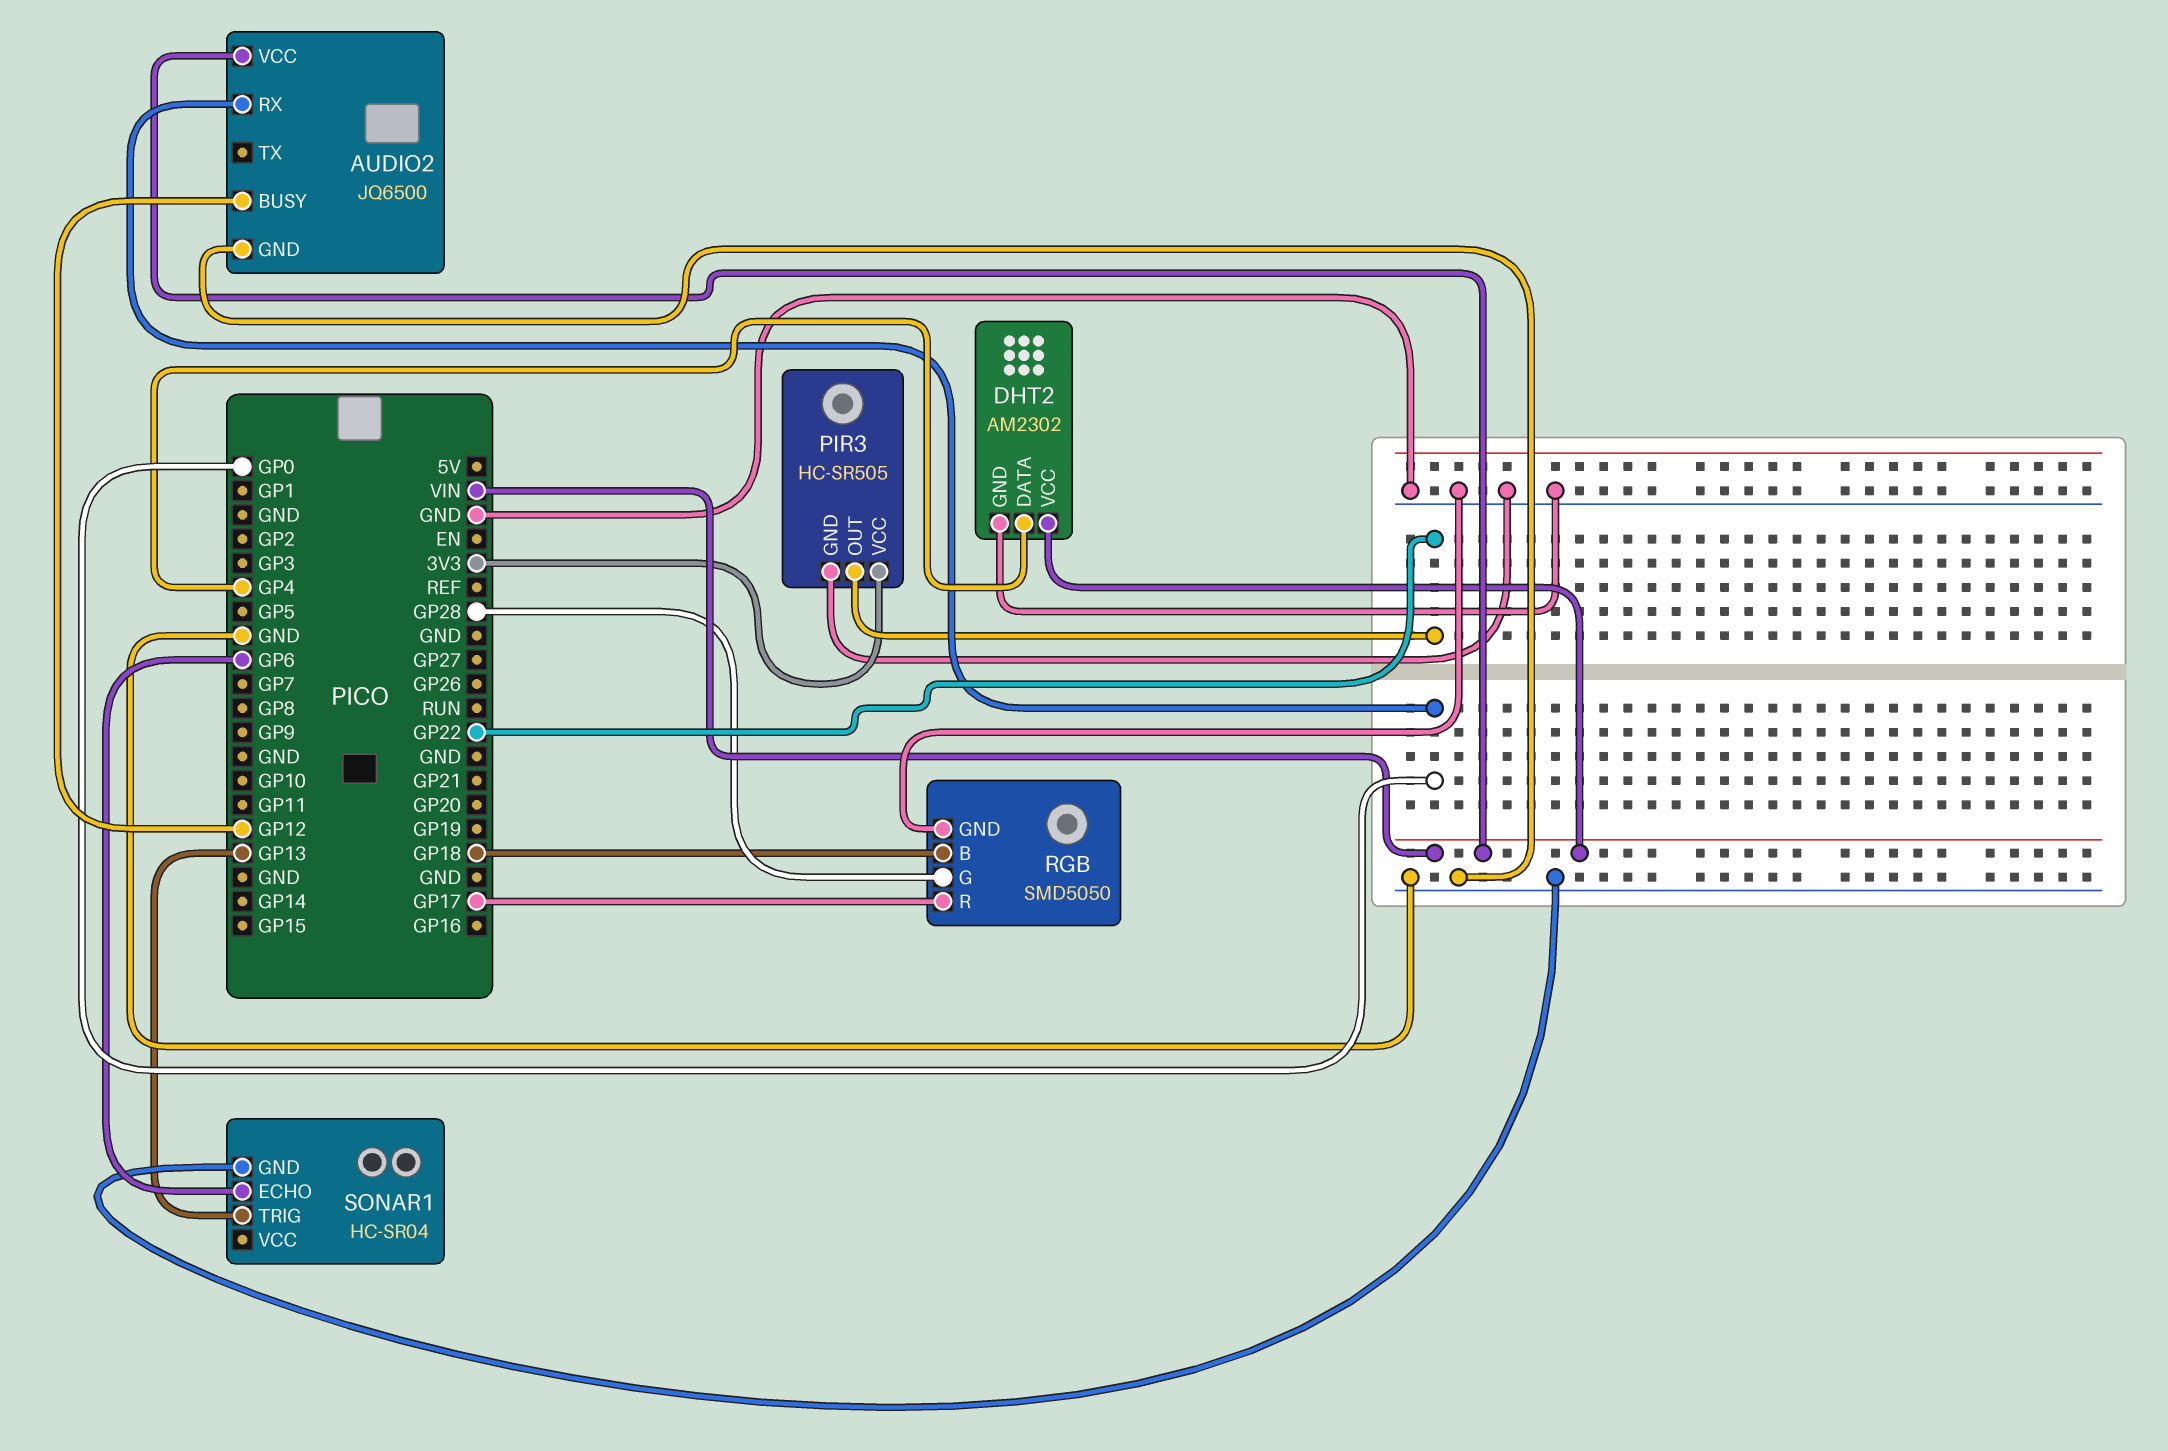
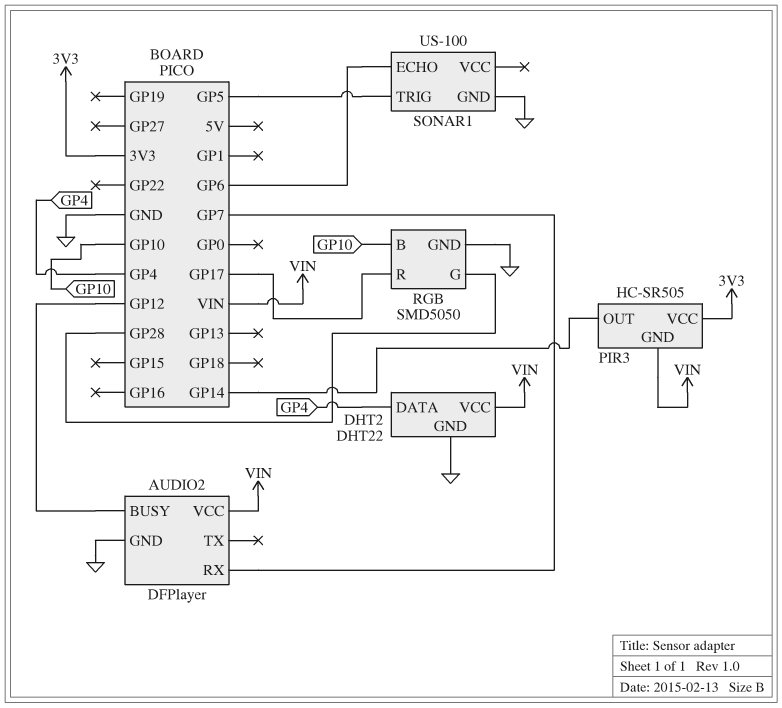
AUDIO2: JQ6500 -> DFPlayer
AUDIO2 pin RX: GP0 -> GP7
DHT2: AM2302 -> DHT22
PIR3 pin GND: GND -> VIN
PIR3 pin OUT: GP22 -> GP14
RGB pin B: GP18 -> GP10
SONAR1: HC-SR04 -> US-100
SONAR1 pin TRIG: GP13 -> GP5

